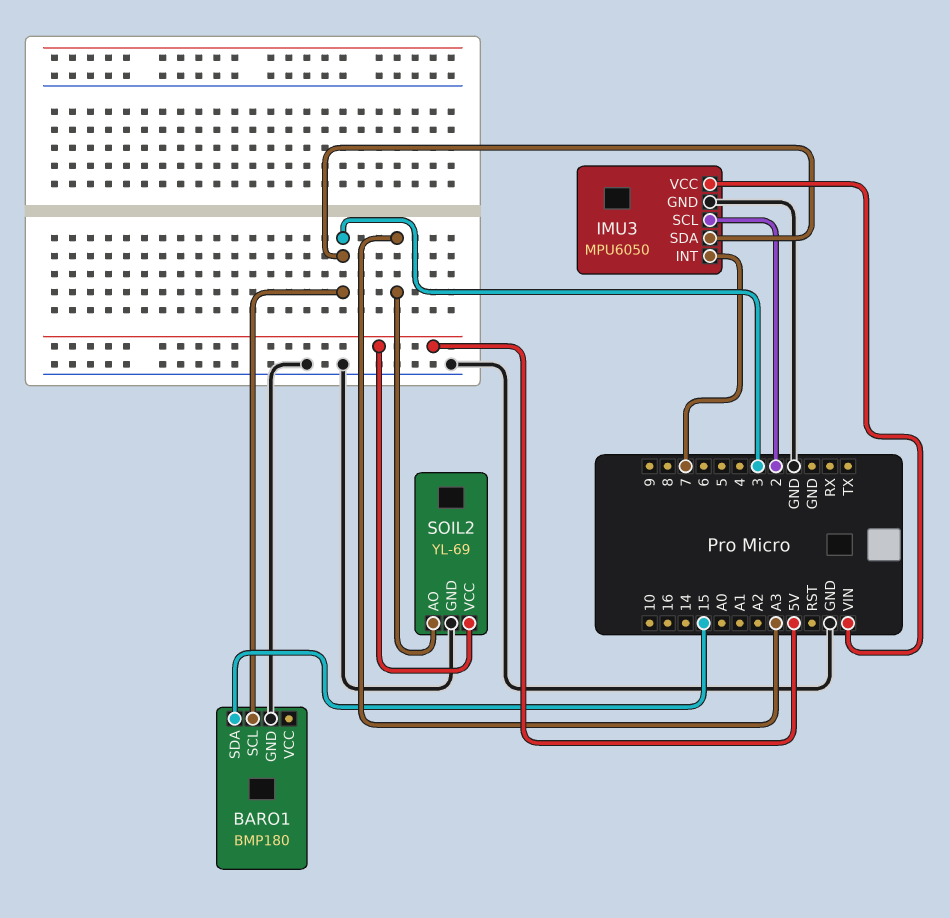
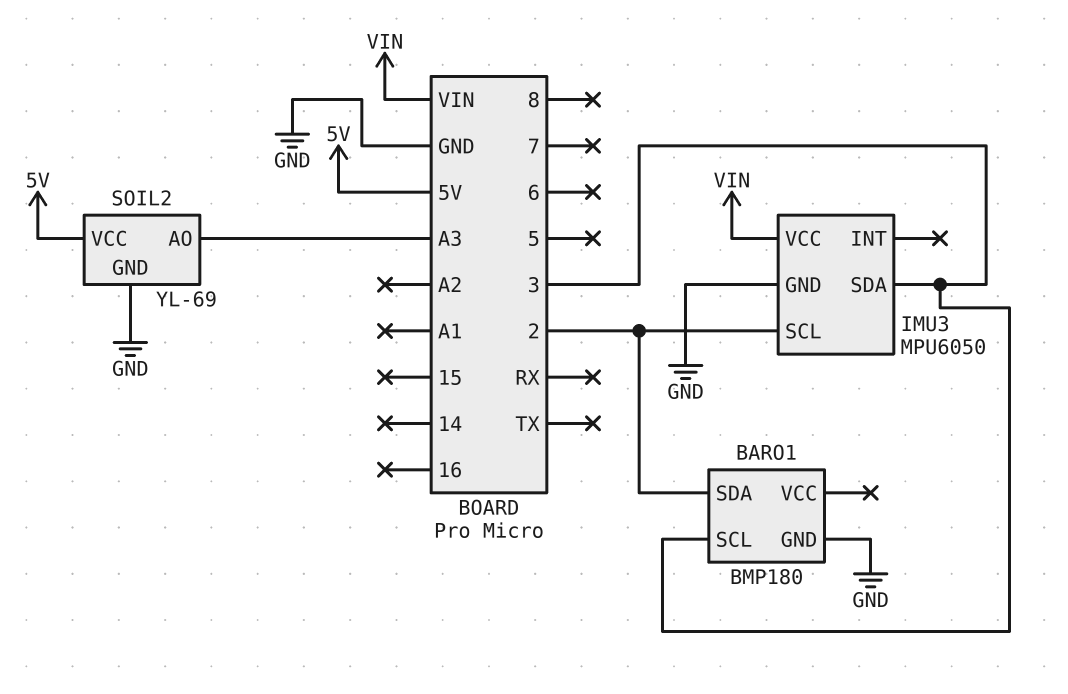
BARO1 pin SDA: 15 -> 2
IMU3 pin INT: 7 -> none

